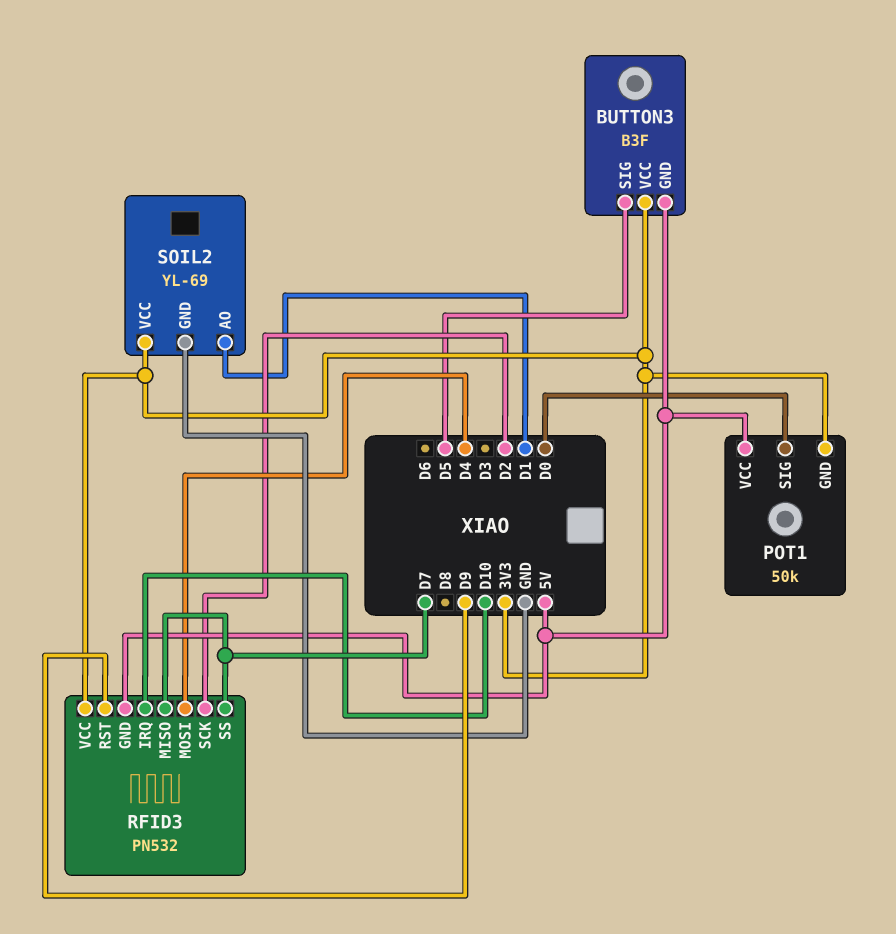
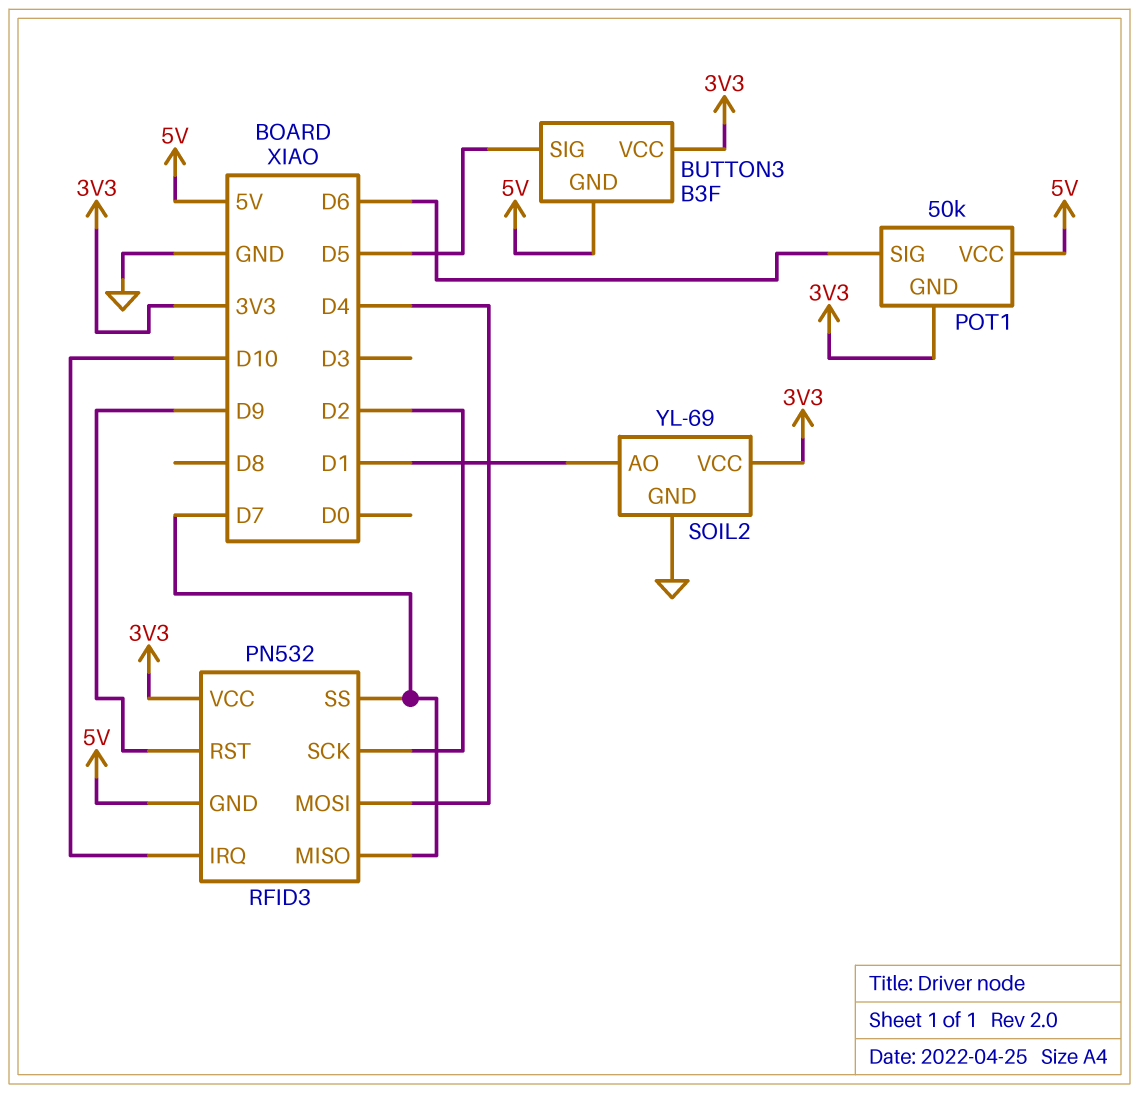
POT1 pin SIG: D0 -> D6

